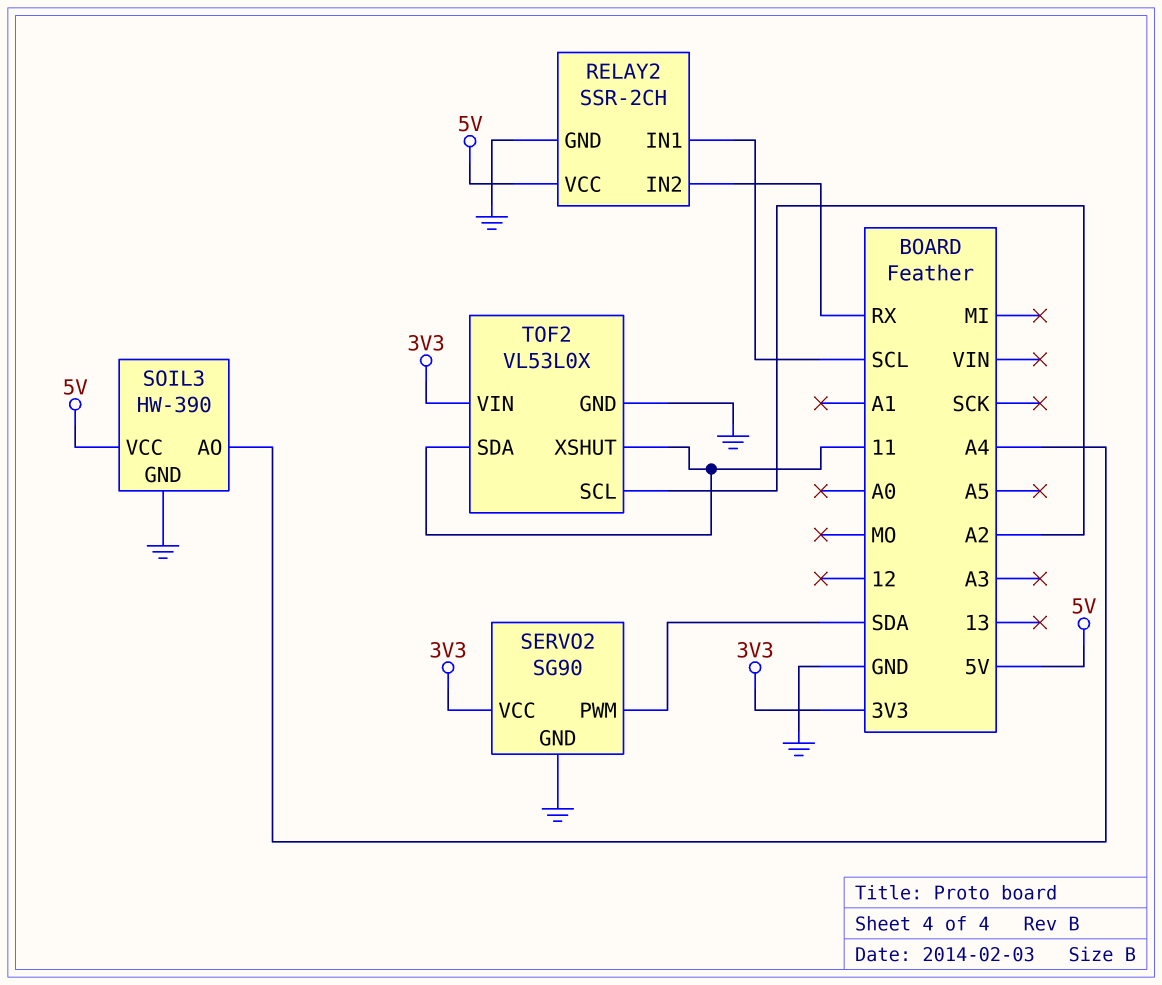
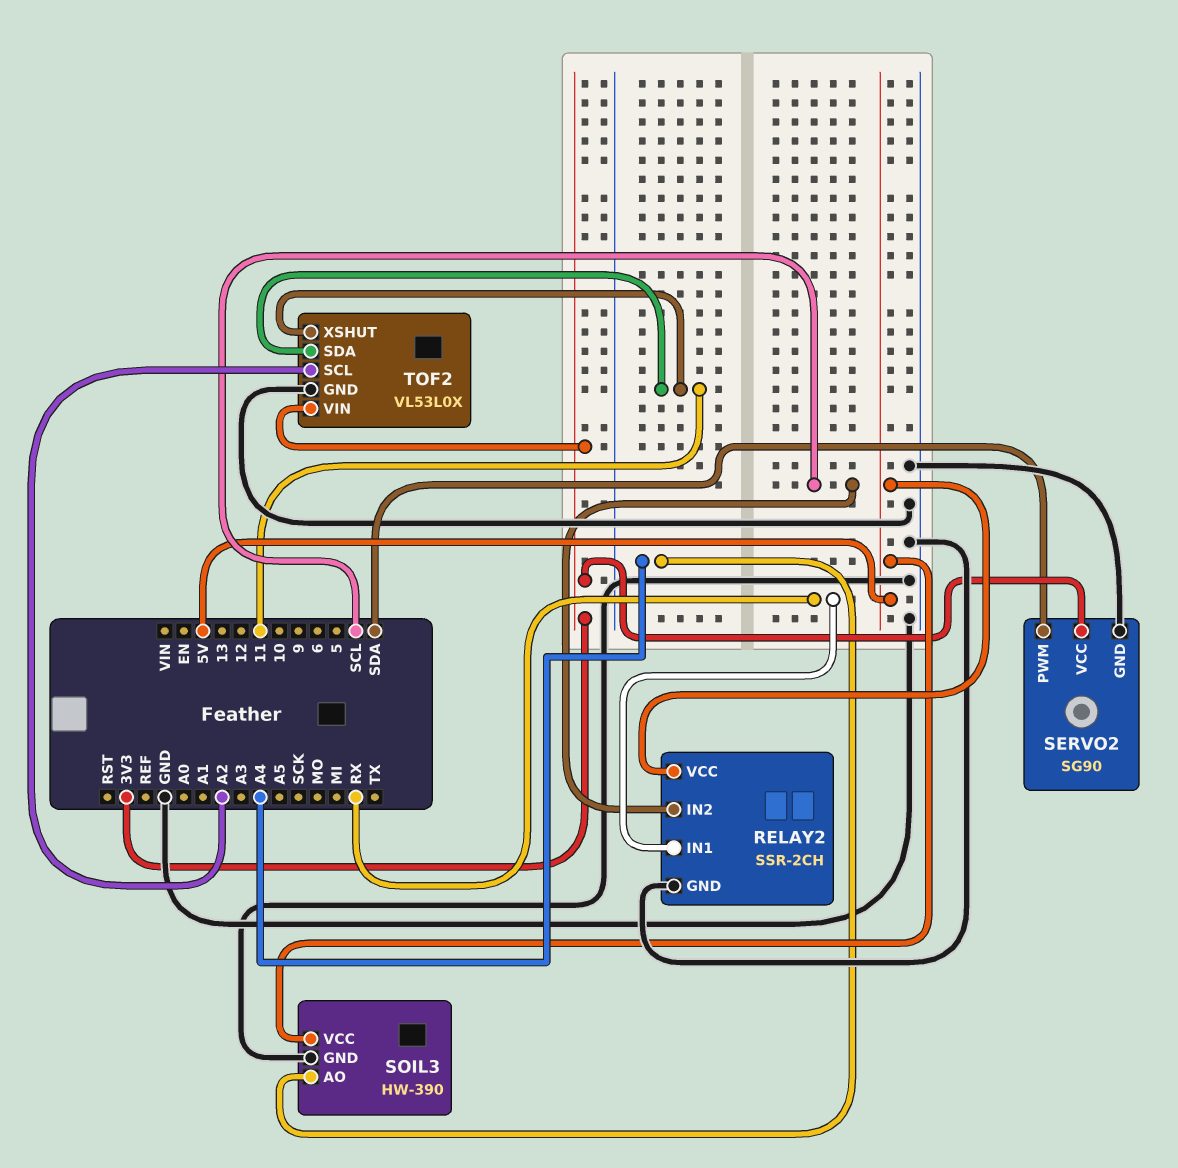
RELAY2 pin IN1: SCL -> RX
RELAY2 pin IN2: RX -> SCL

